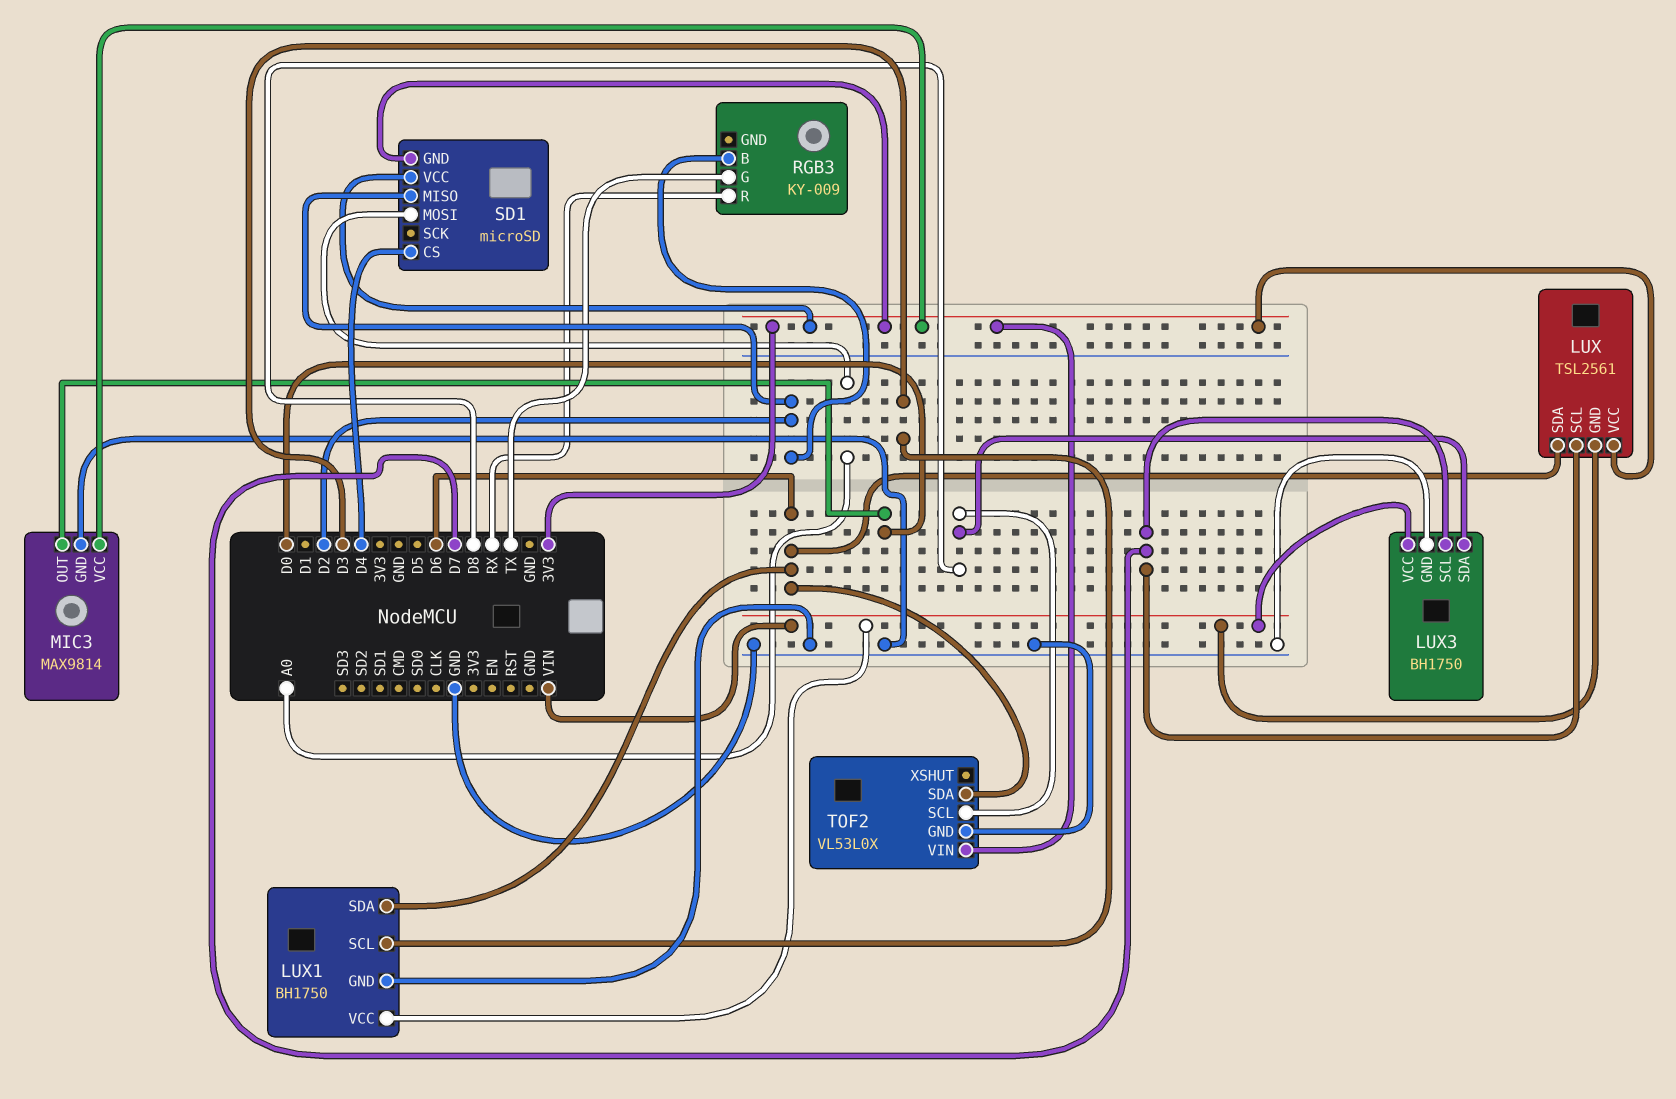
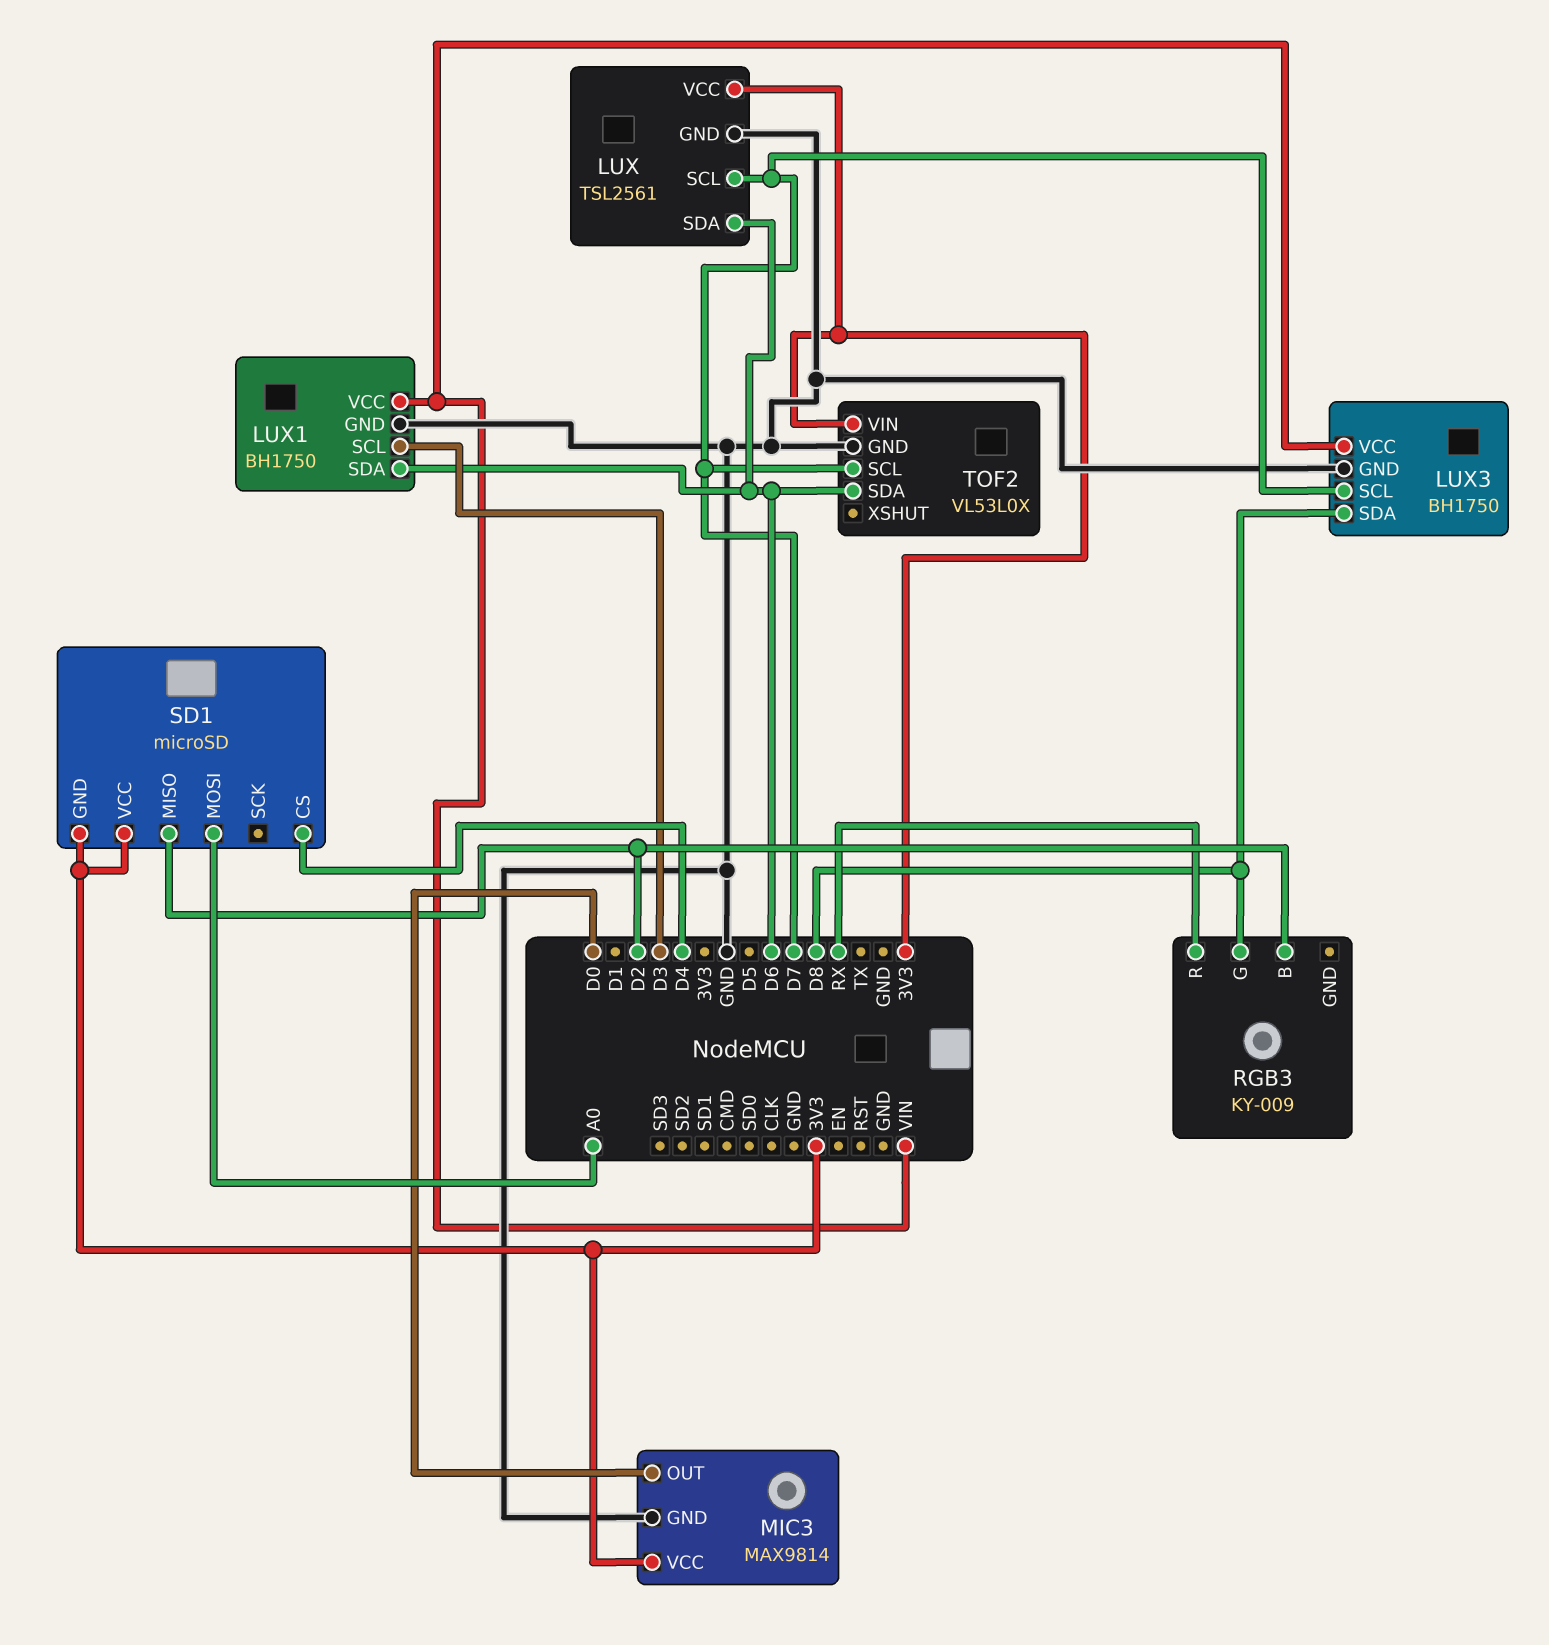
LUX pin GND: VIN -> GND
RGB3 pin G: TX -> D8
TOF2 pin SCL: D8 -> D7

